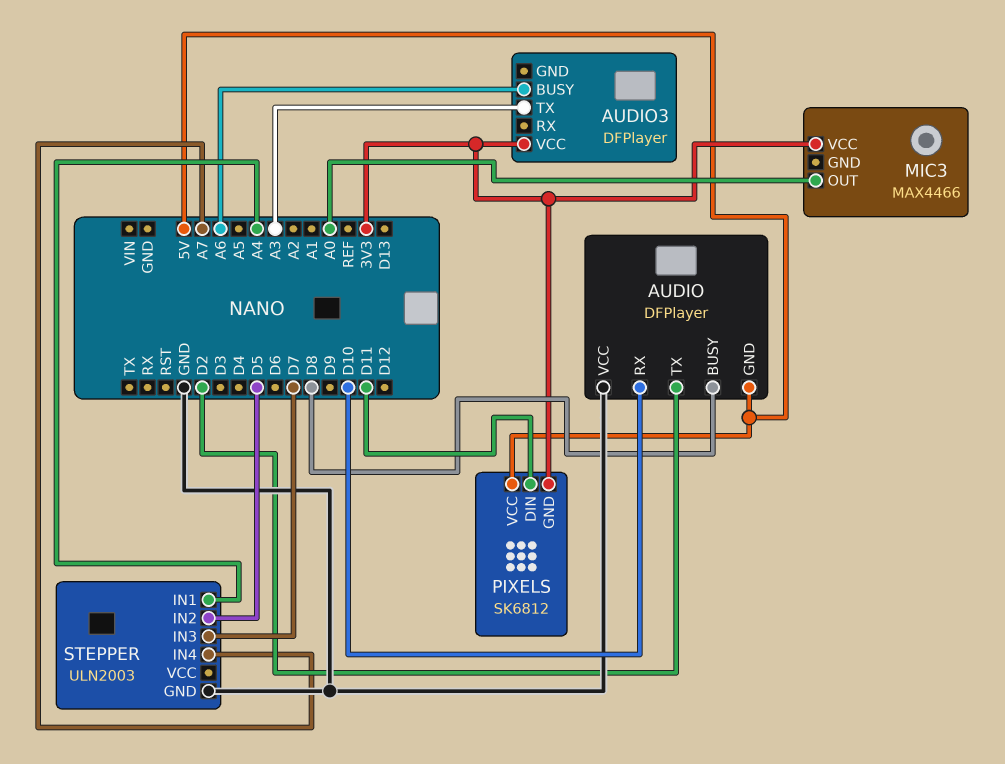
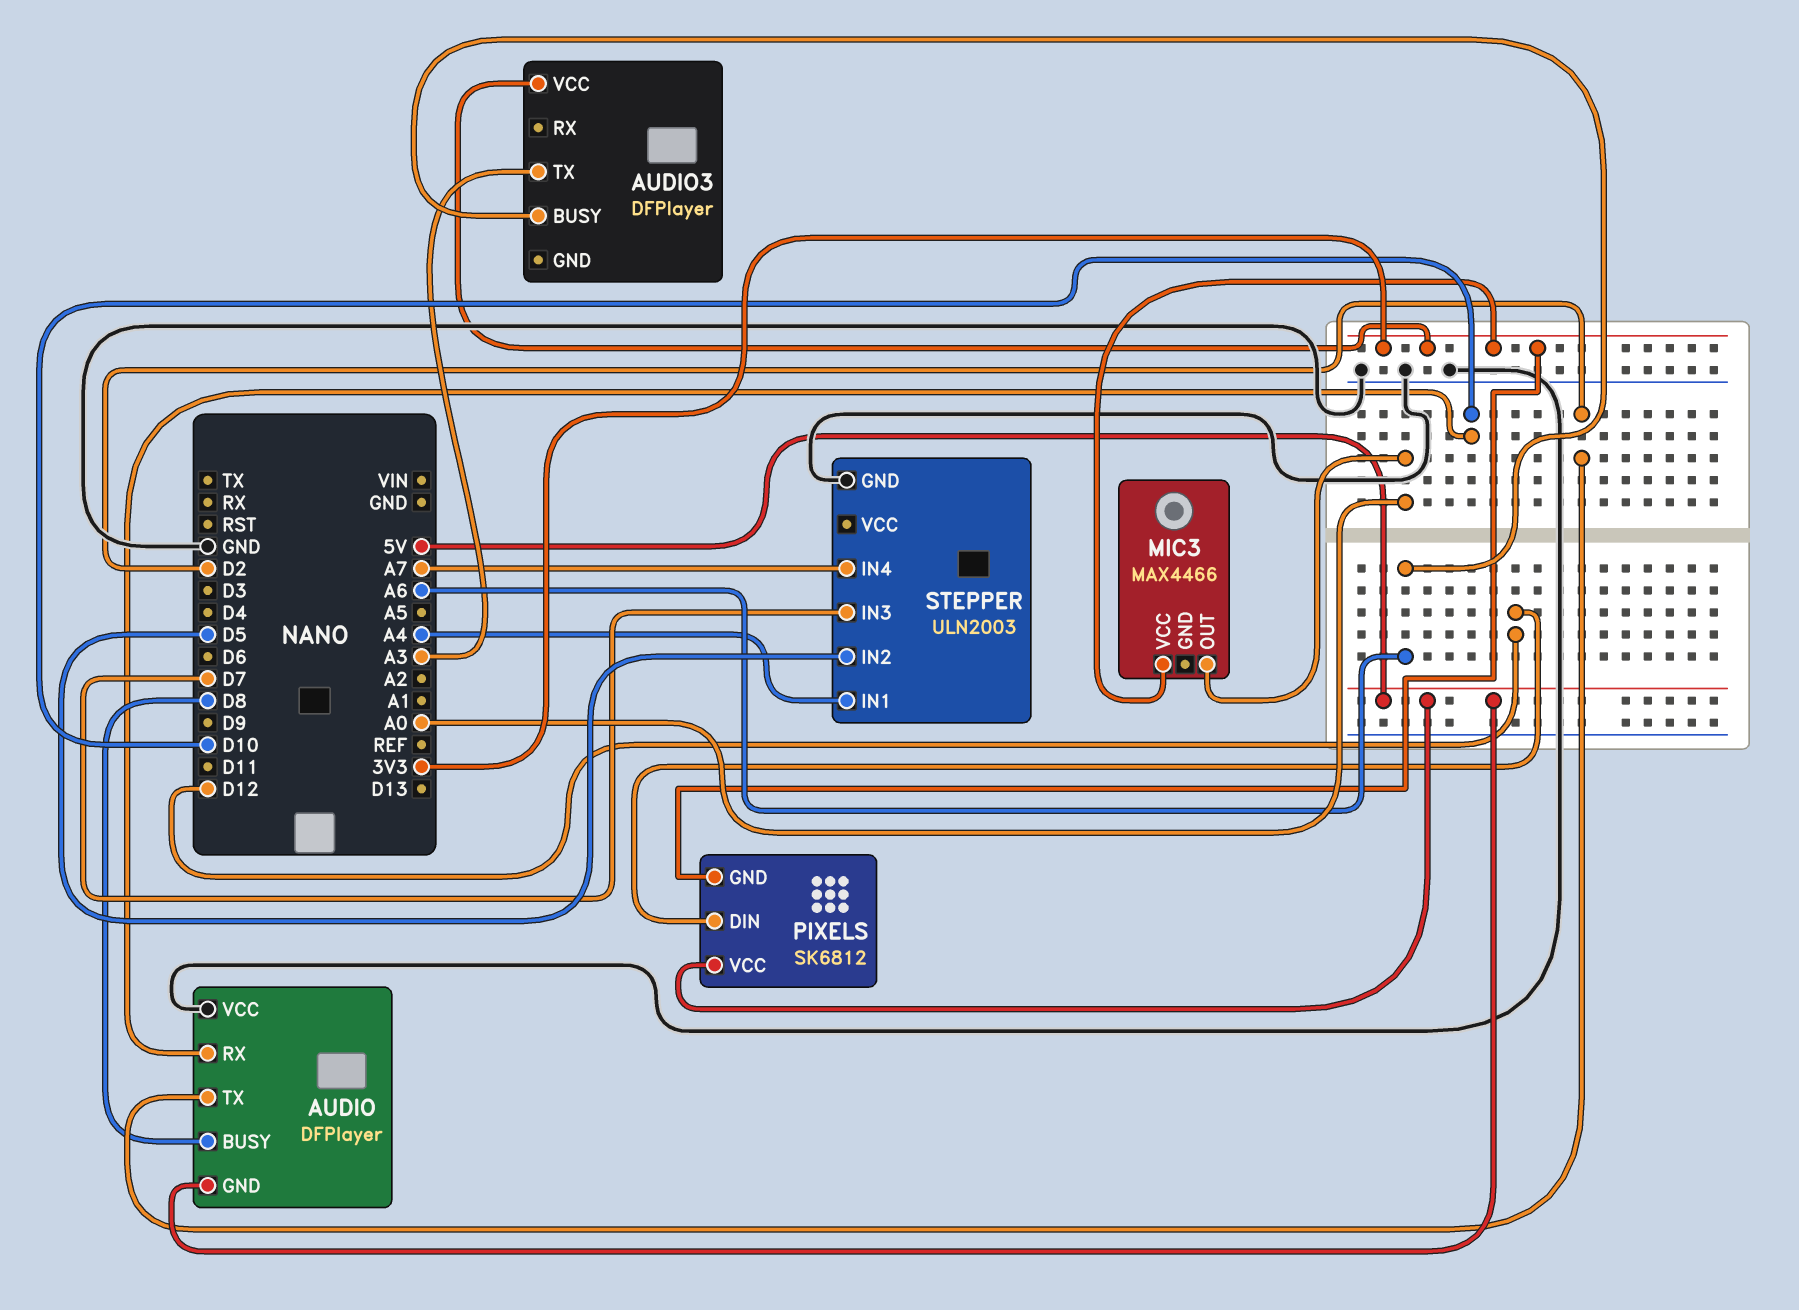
PIXELS pin DIN: D11 -> D12

